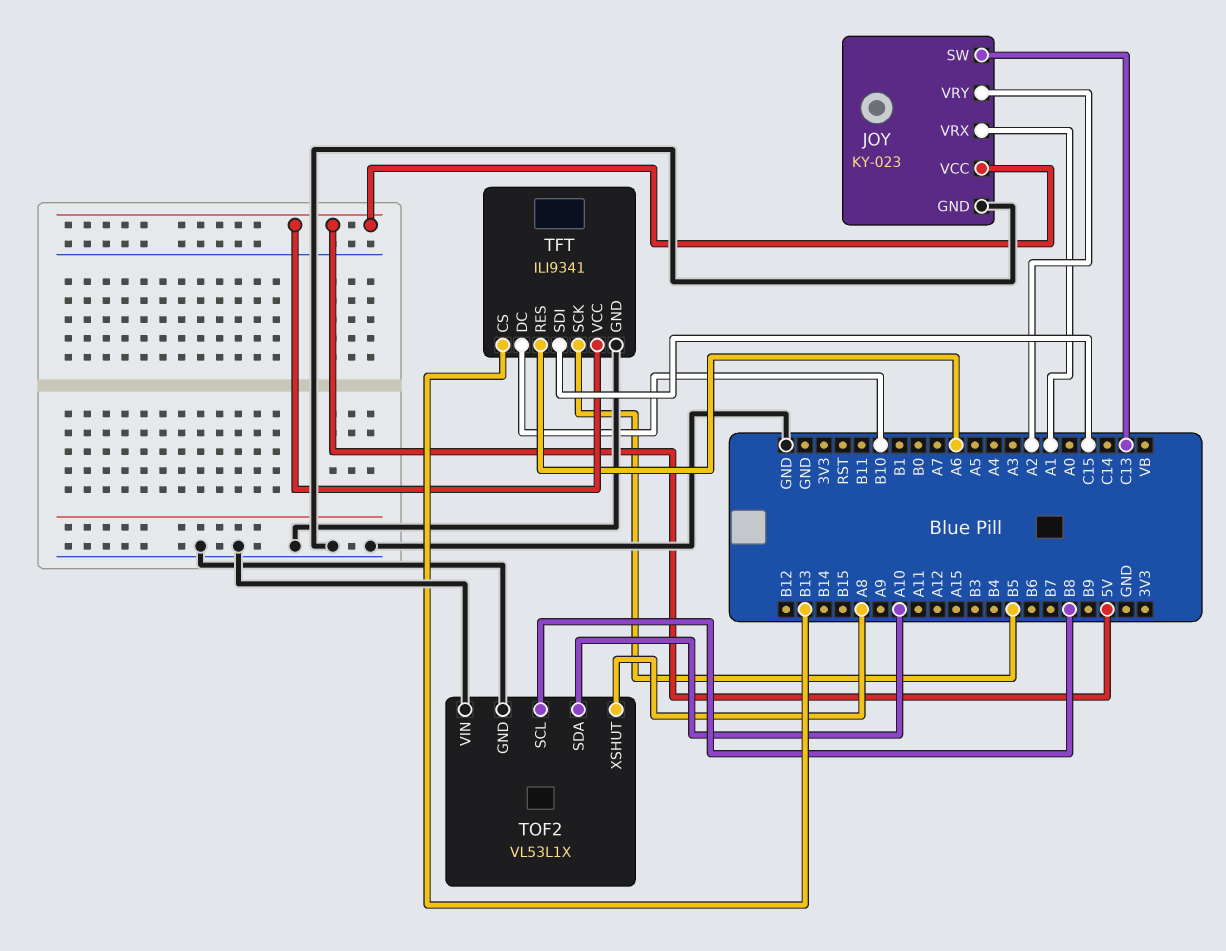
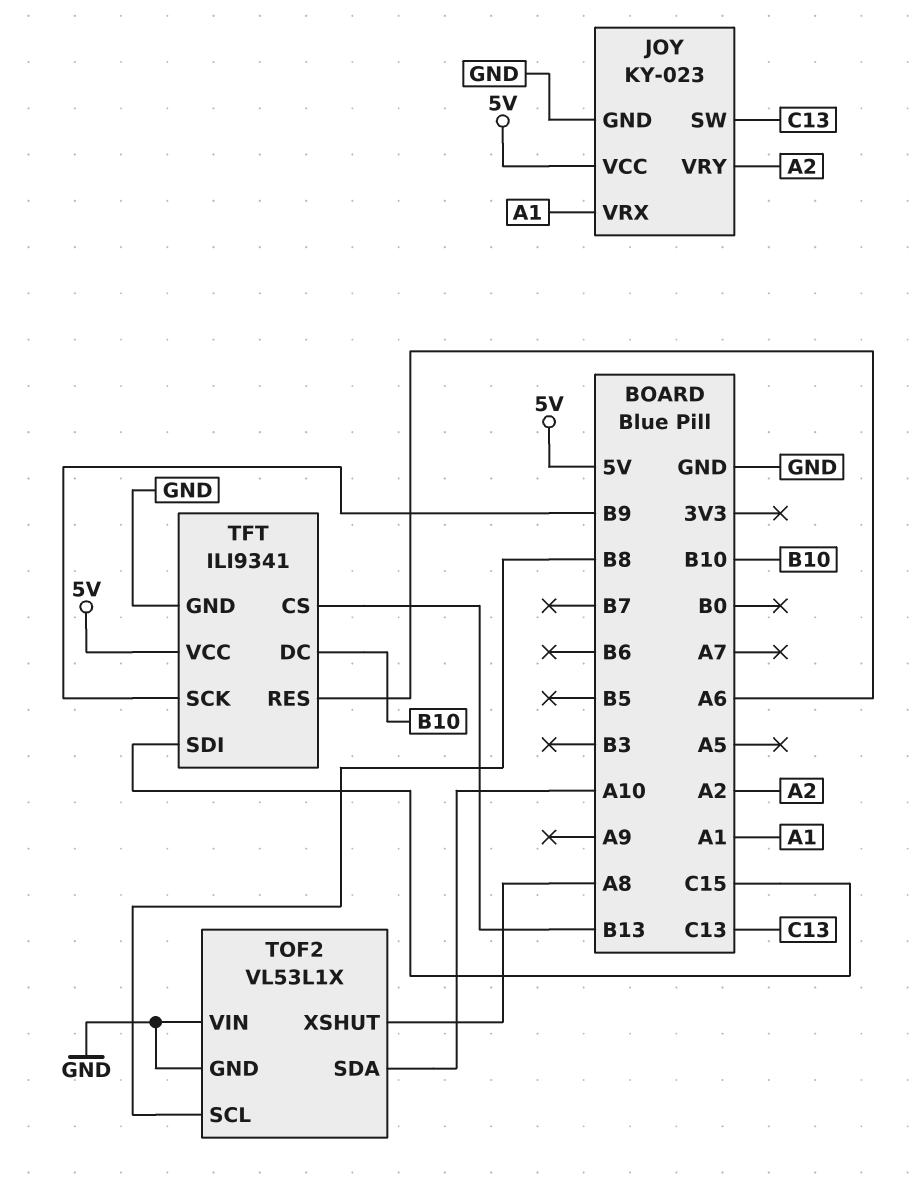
TFT pin SCK: B5 -> B9

